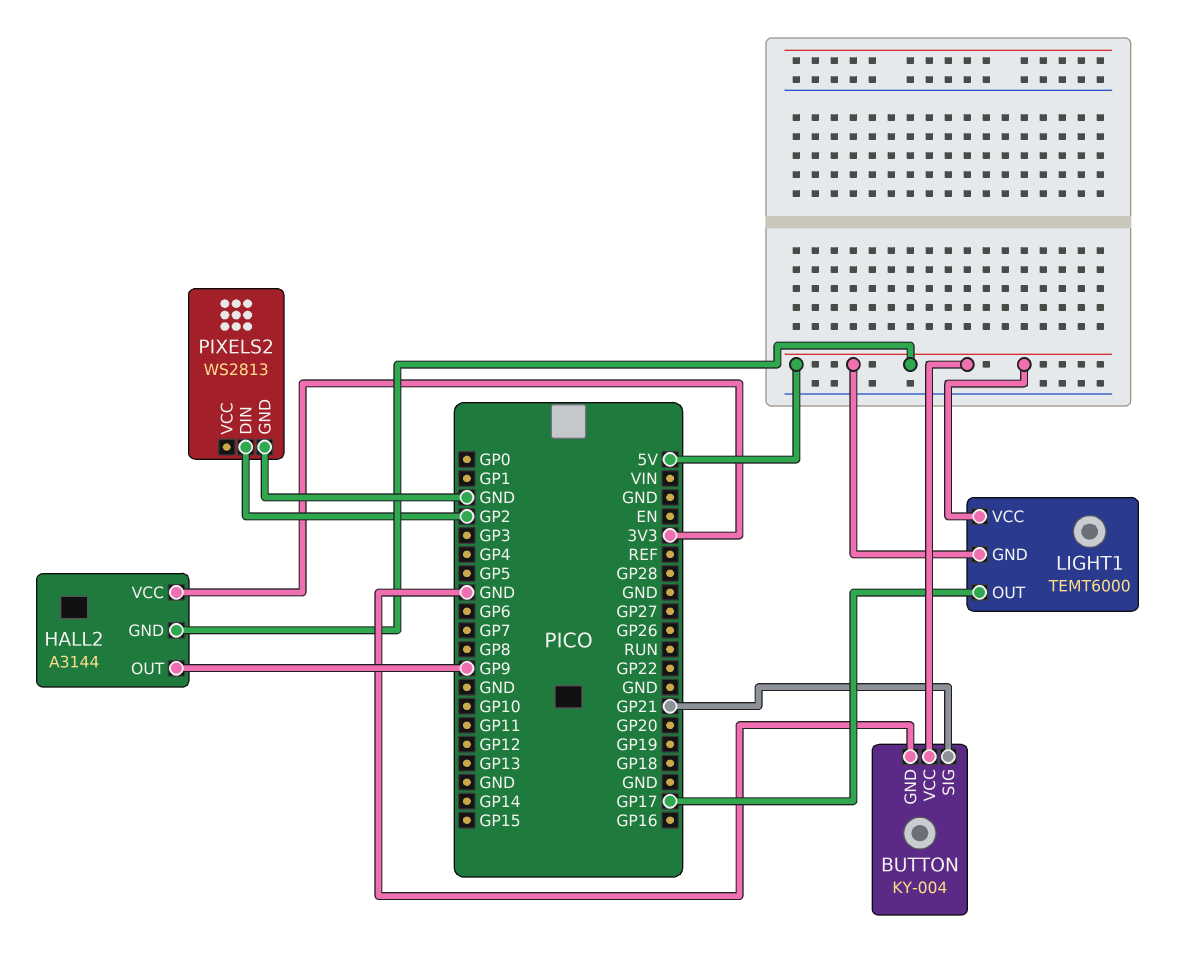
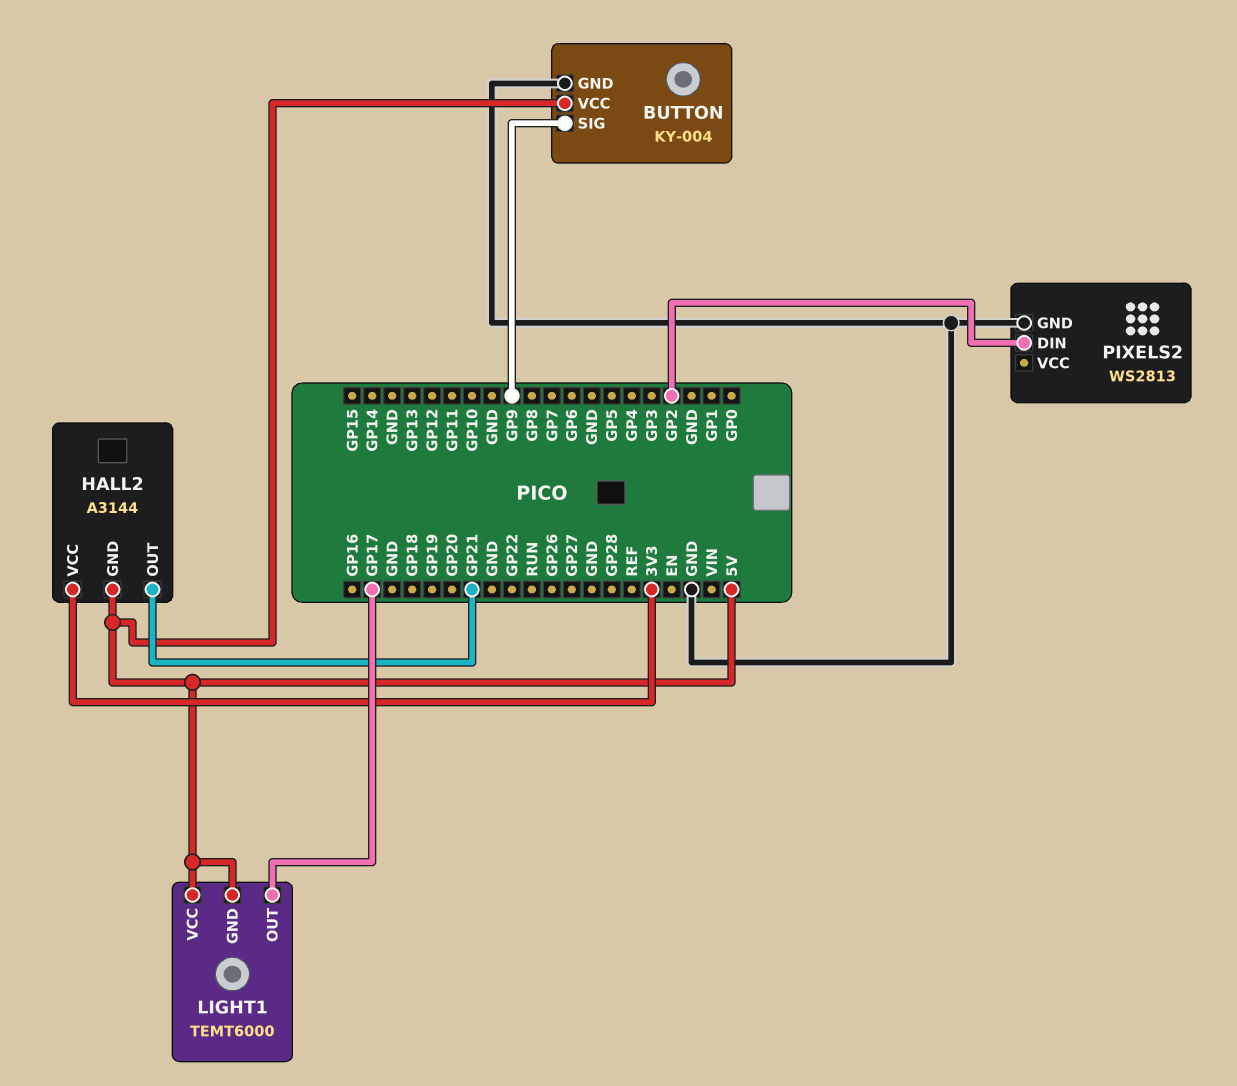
BUTTON pin SIG: GP21 -> GP9
HALL2 pin OUT: GP9 -> GP21

